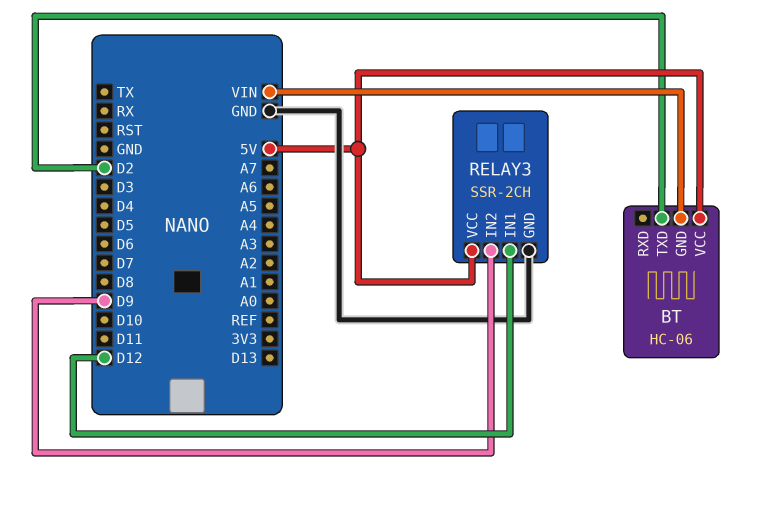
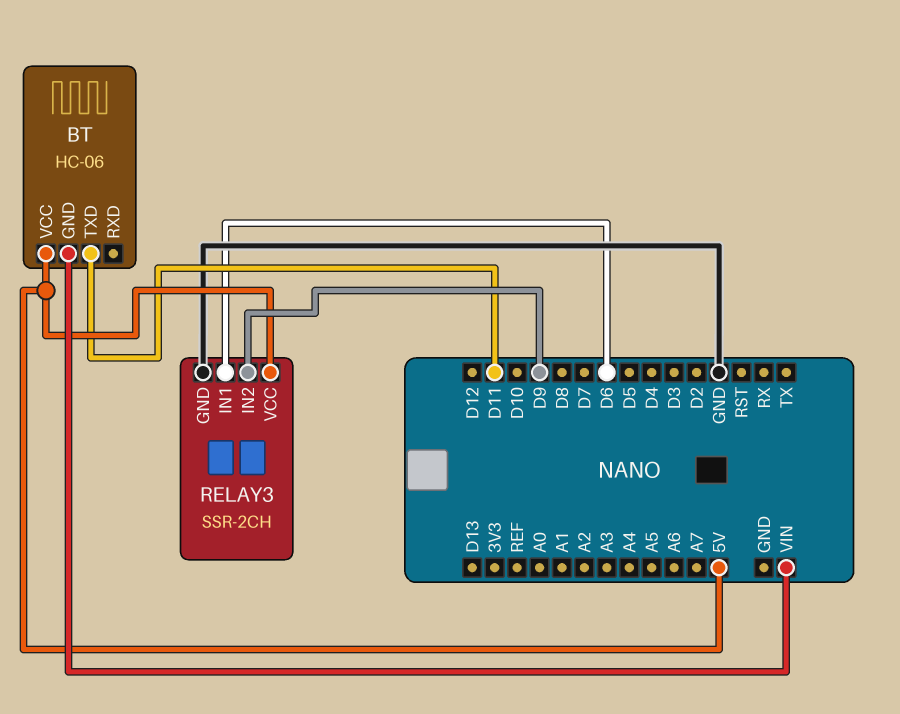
BT pin TXD: D2 -> D11
RELAY3 pin IN1: D12 -> D6

